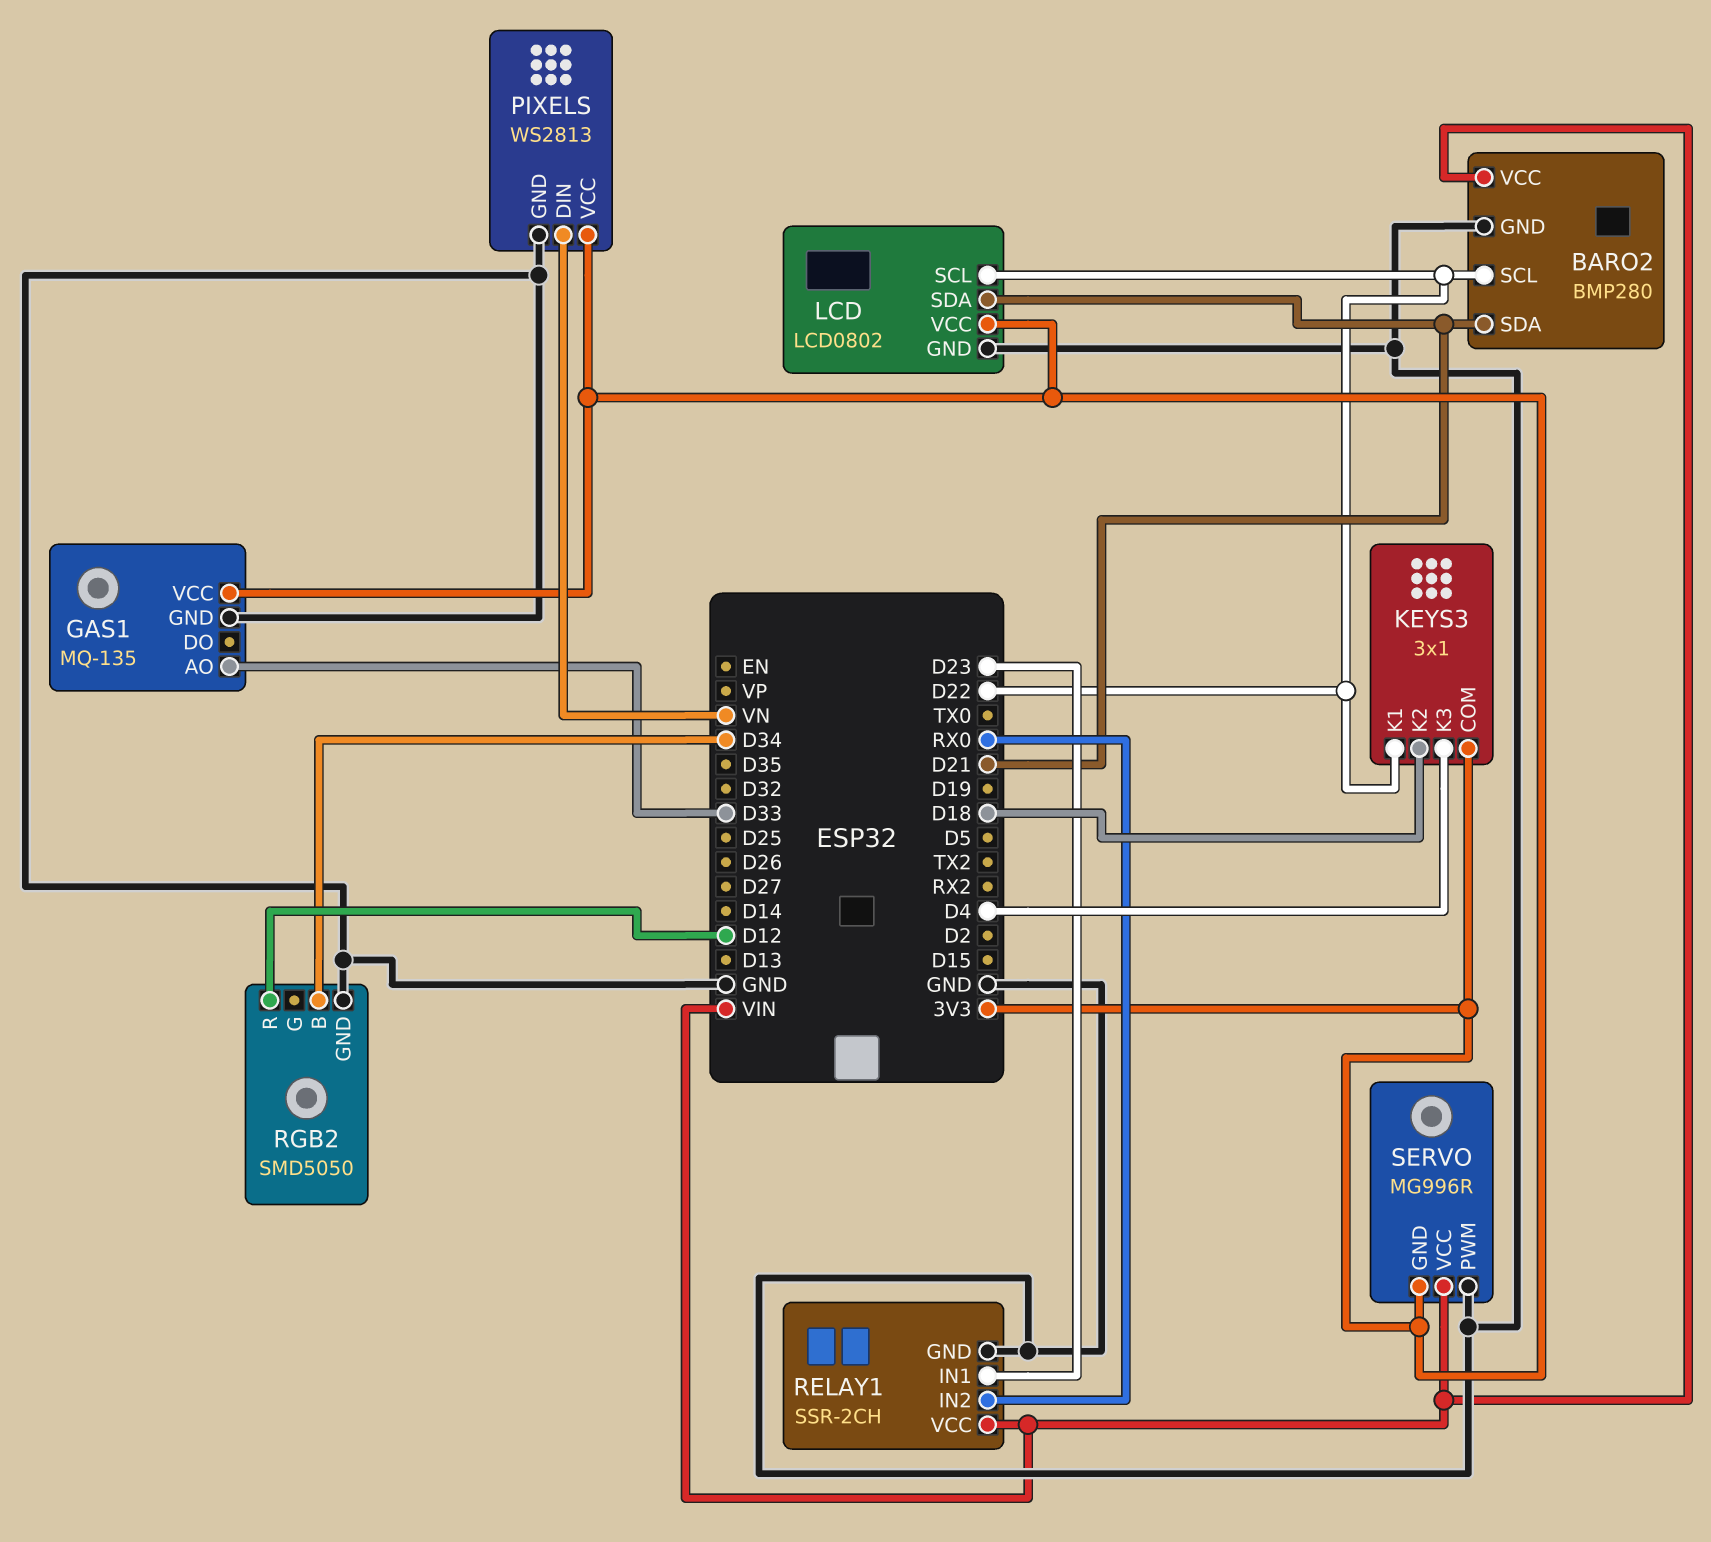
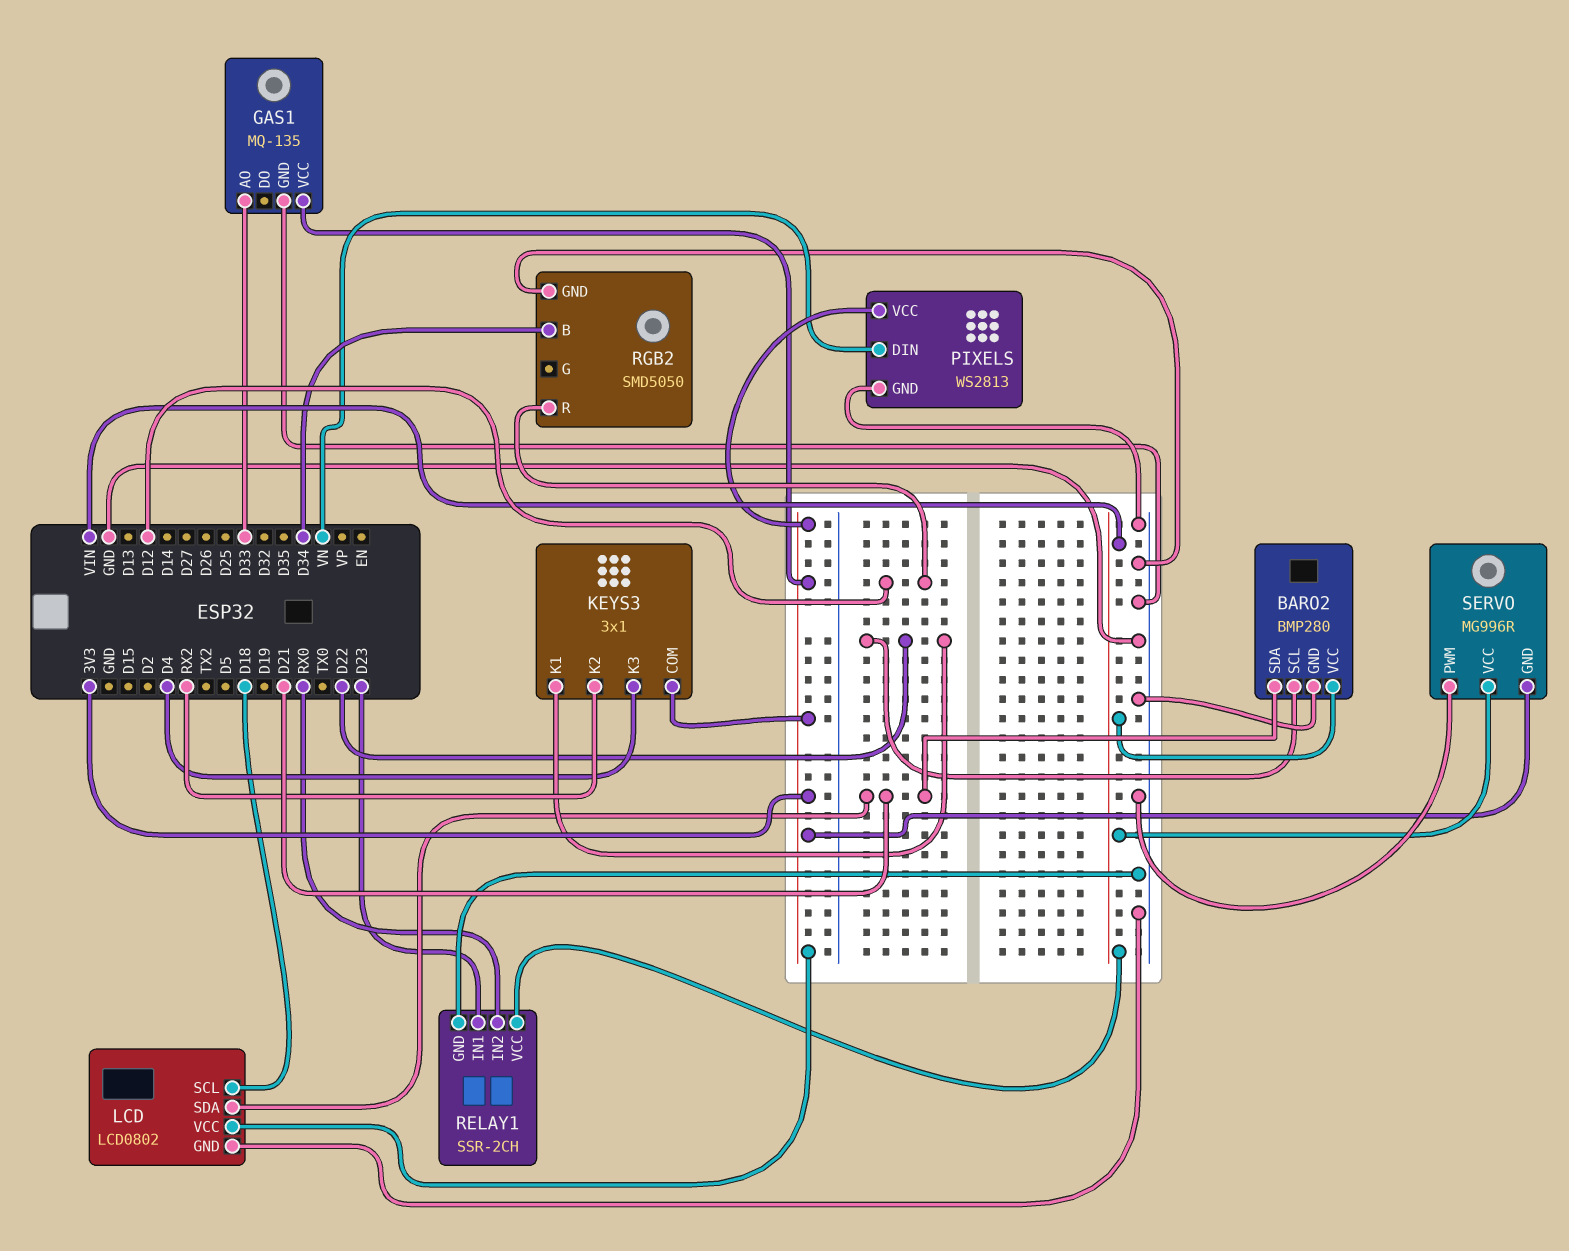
KEYS3 pin K2: D18 -> RX2
LCD pin SCL: D22 -> D18

